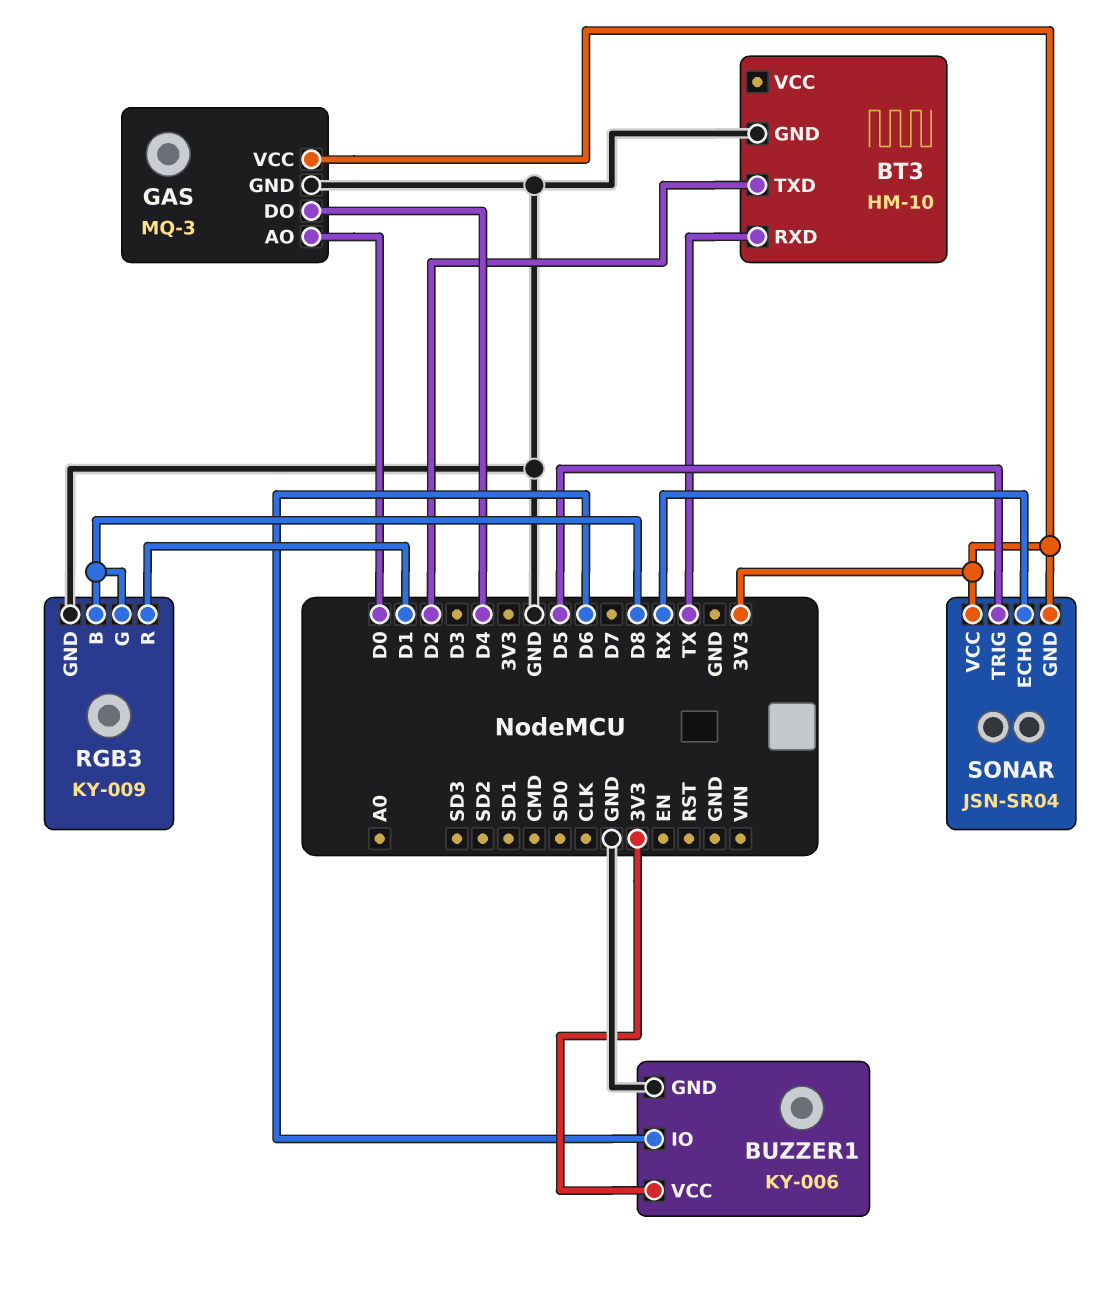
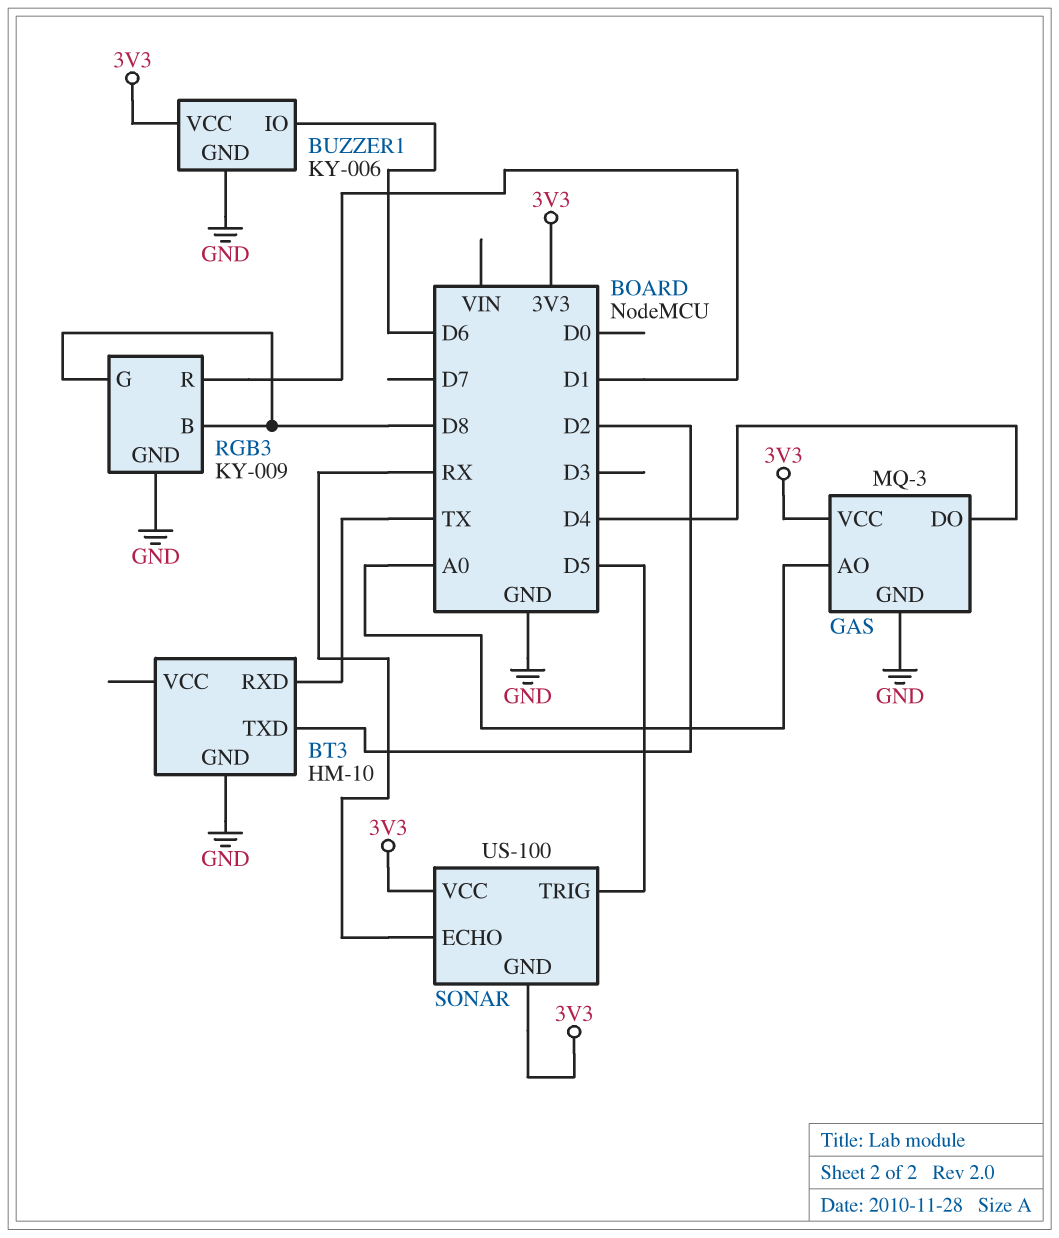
GAS pin AO: D0 -> A0
SONAR: JSN-SR04 -> US-100

